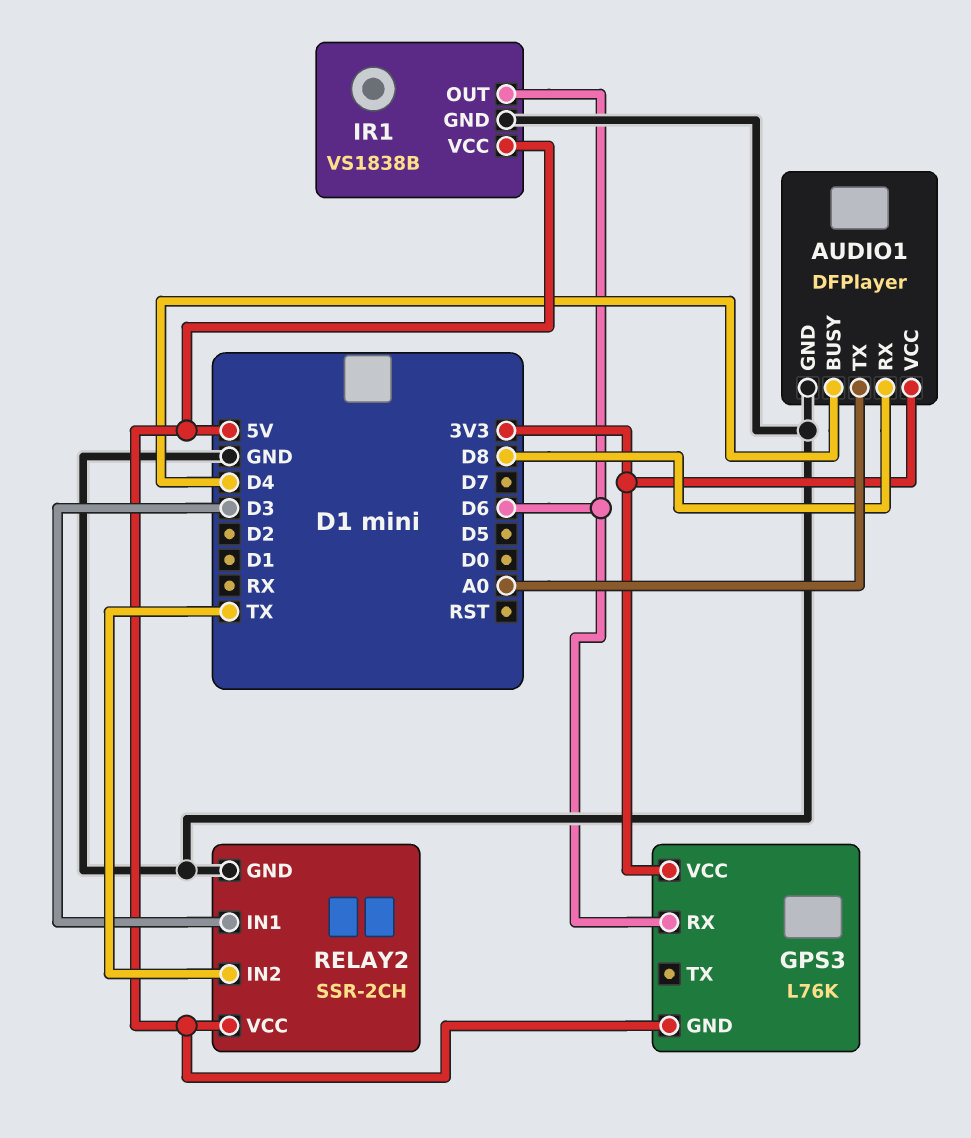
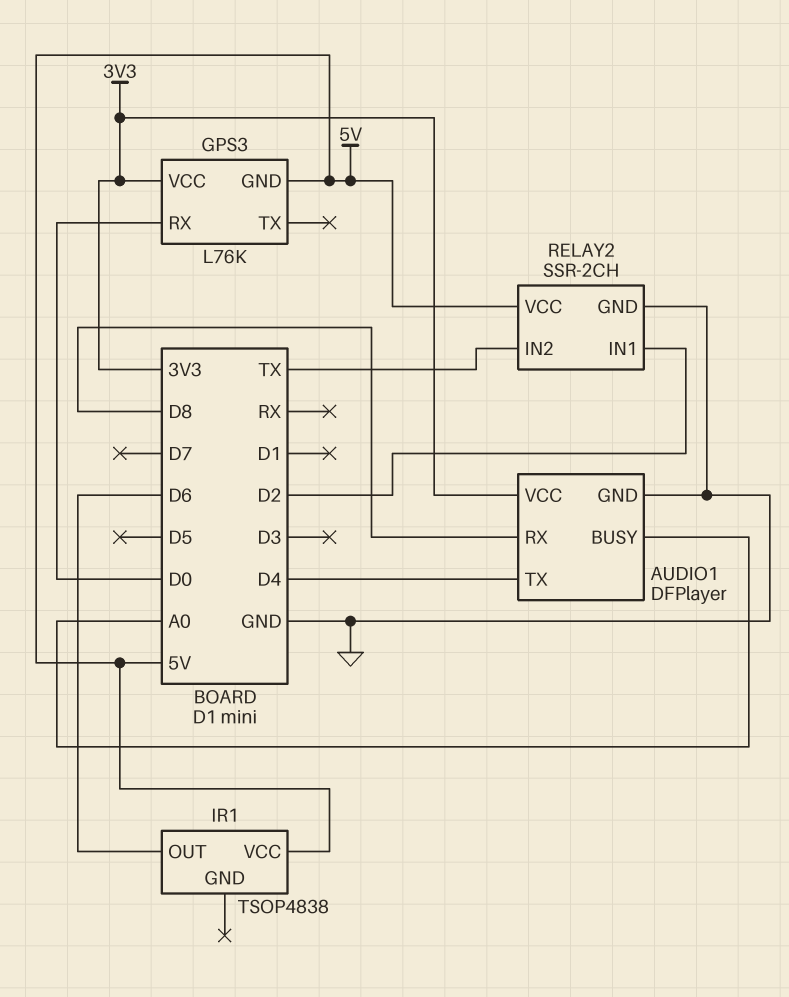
AUDIO1 pin BUSY: D4 -> A0
AUDIO1 pin TX: A0 -> D4
GPS3 pin RX: D6 -> D0
IR1: VS1838B -> TSOP4838
IR1 pin GND: GND -> none
RELAY2 pin IN1: D3 -> D2

